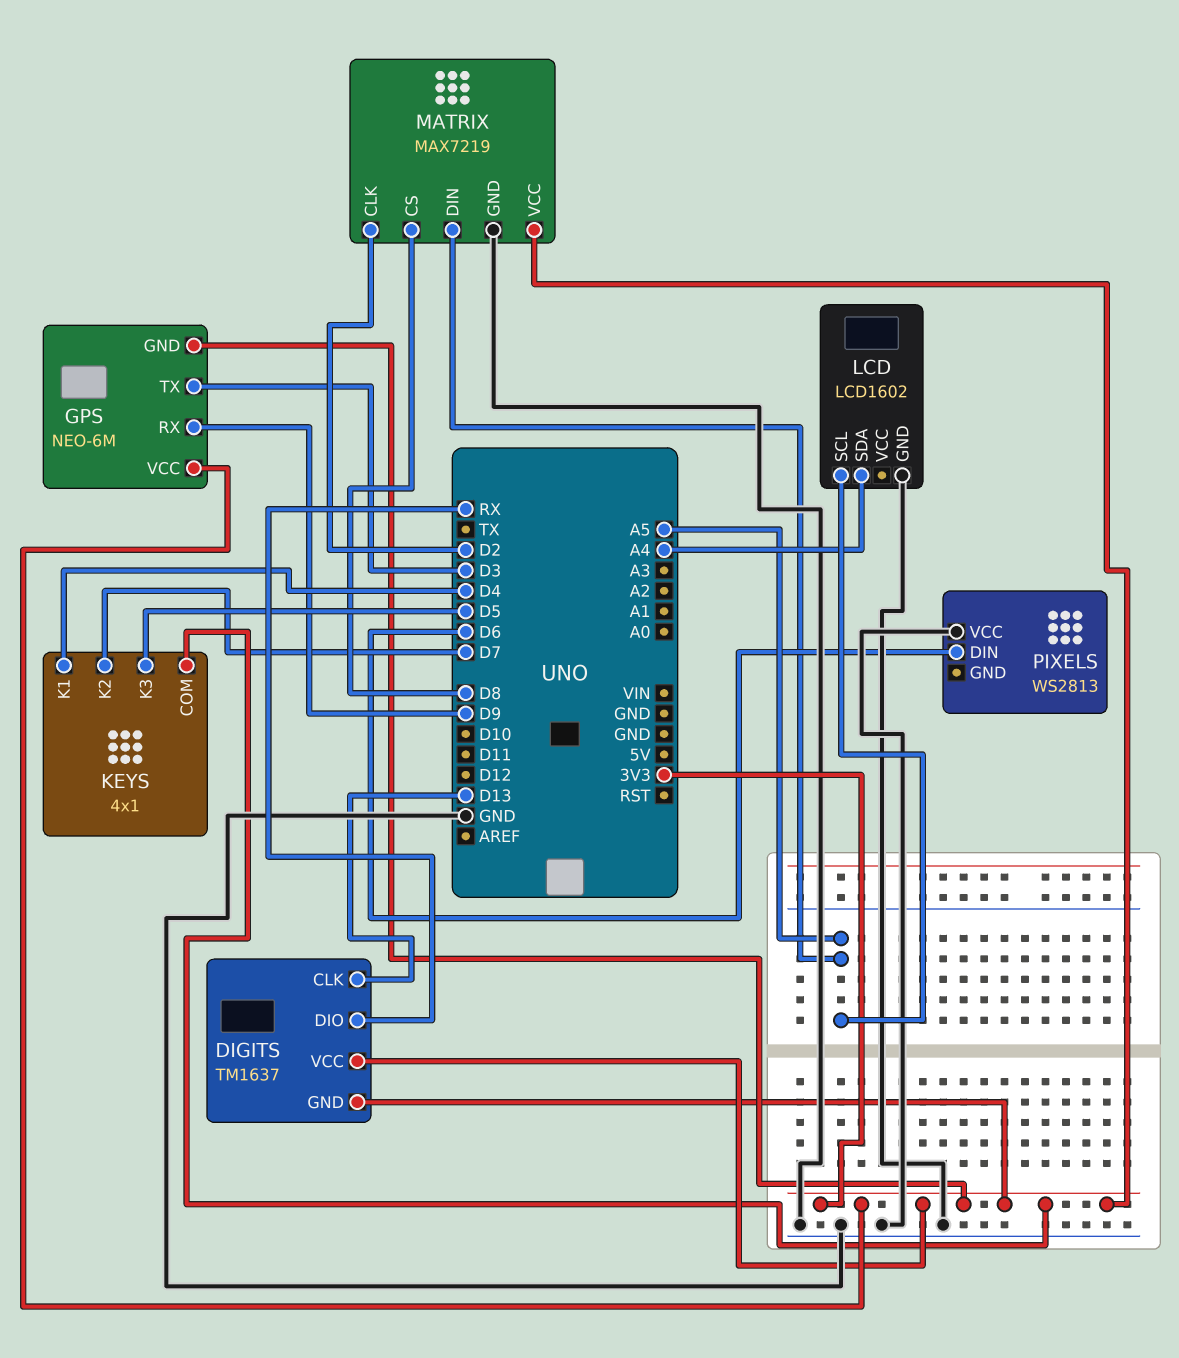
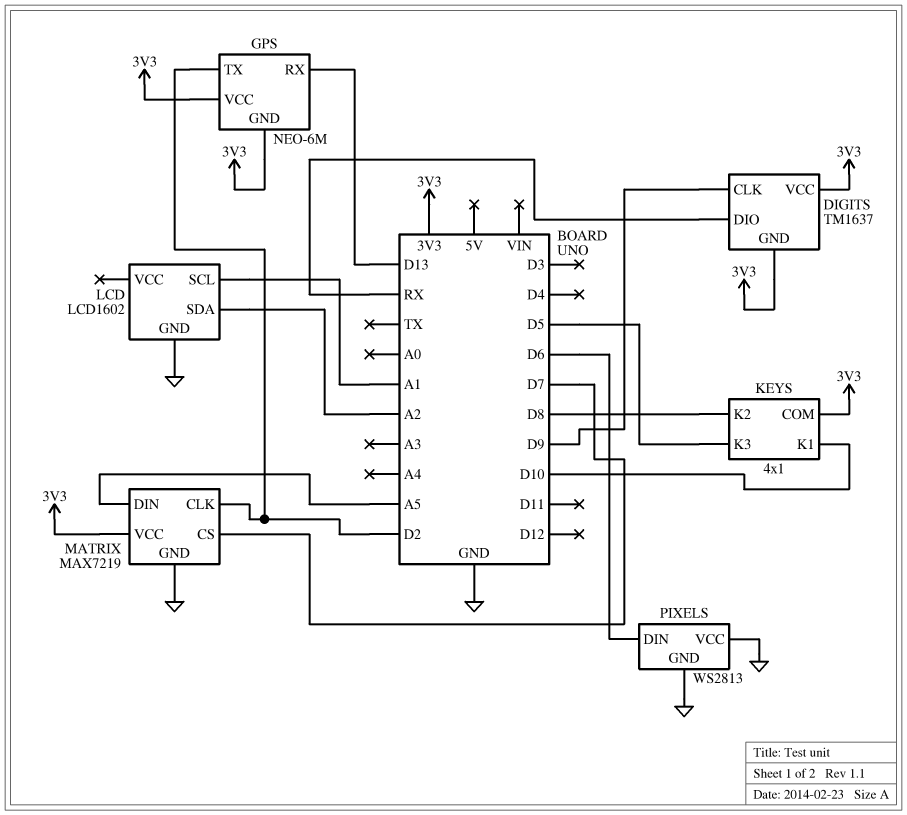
DIGITS pin CLK: D13 -> D9
GPS pin RX: D9 -> D13
GPS pin TX: D3 -> D2
KEYS pin K1: D4 -> D10
KEYS pin K2: D7 -> D8
LCD pin SCL: A5 -> A1
LCD pin SDA: A4 -> A2
MATRIX pin CS: D8 -> D7
PIXELS pin GND: none -> GND

